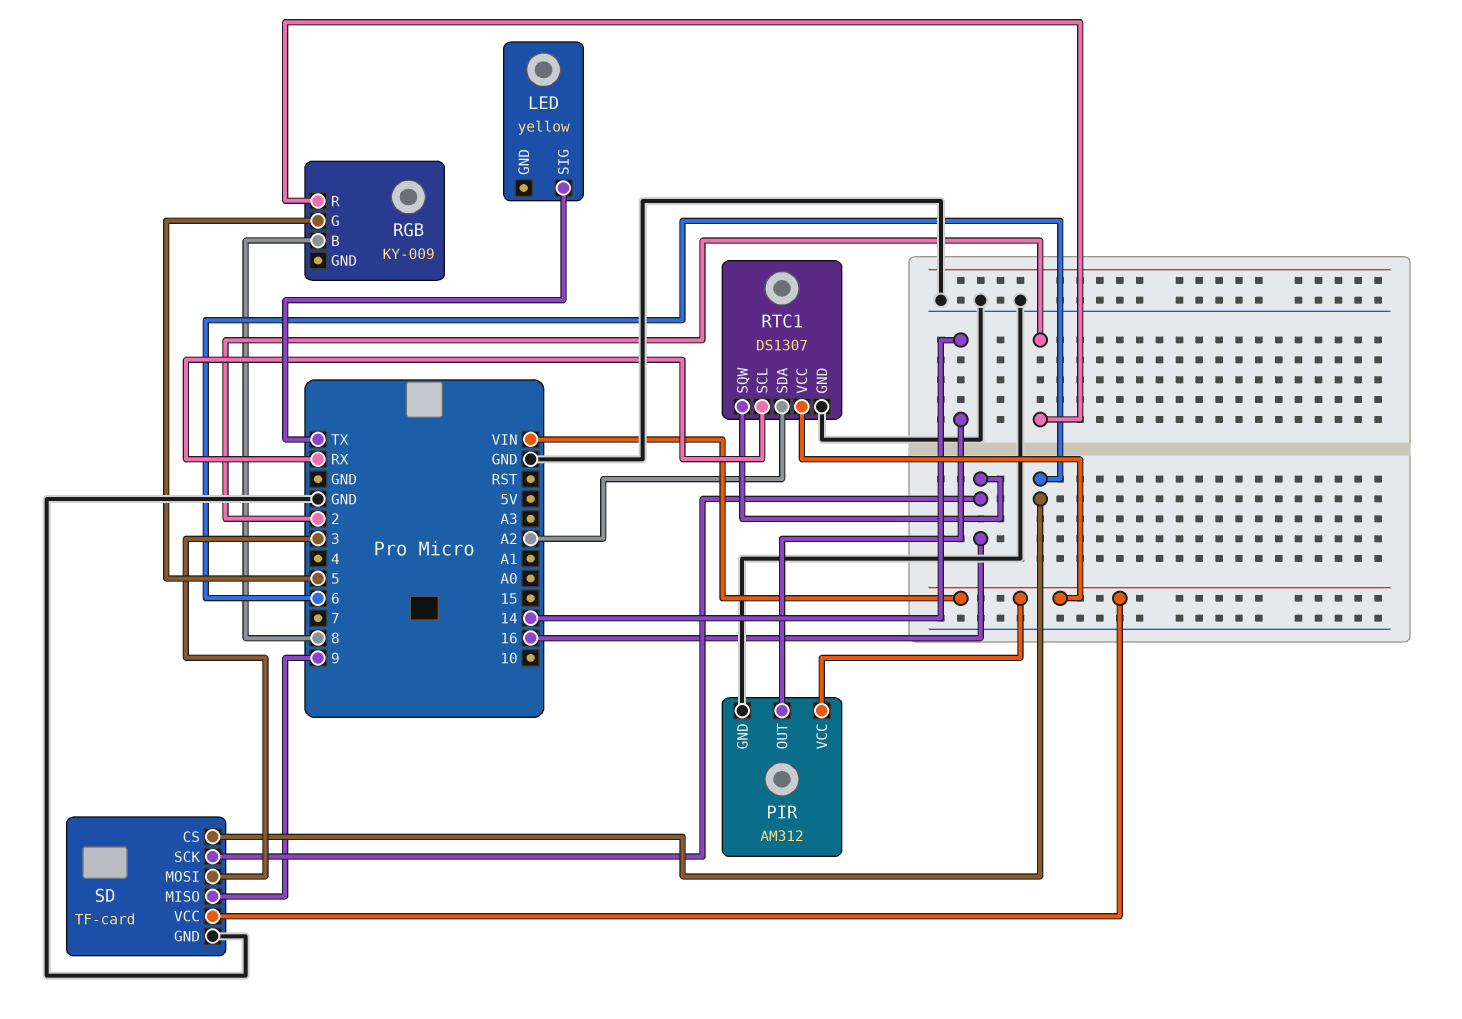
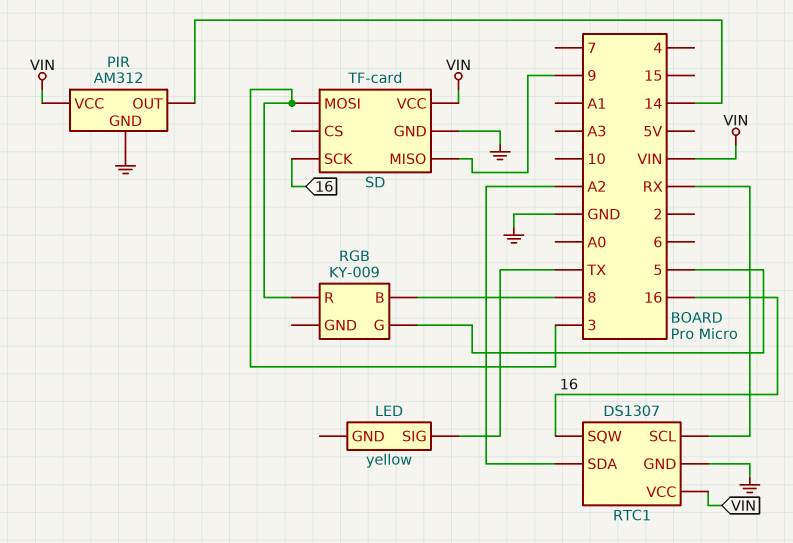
RGB pin R: 2 -> 3
SD pin CS: 6 -> none

